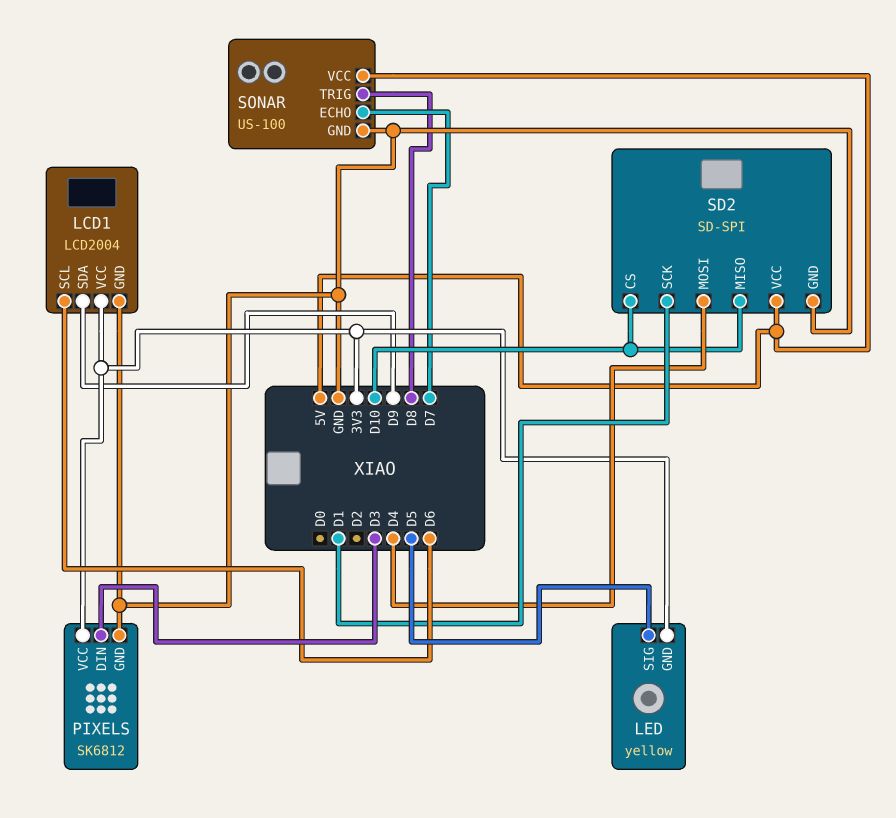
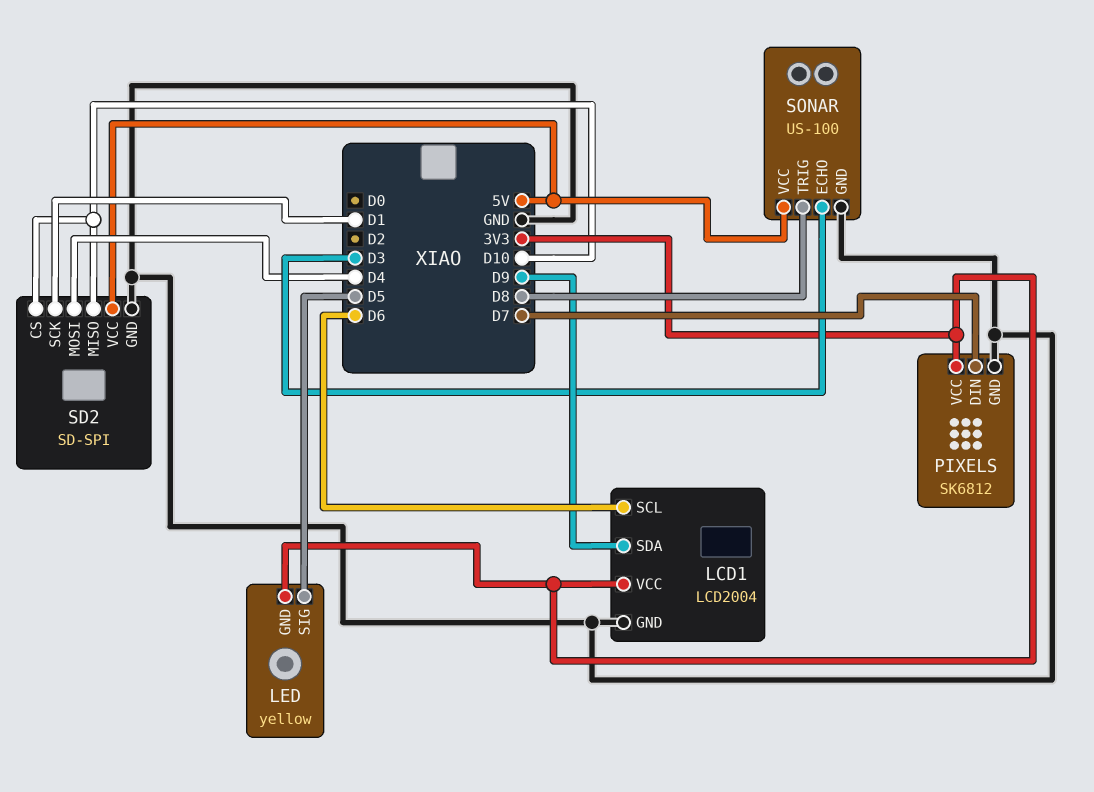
PIXELS pin DIN: D3 -> D7
SONAR pin ECHO: D7 -> D3

